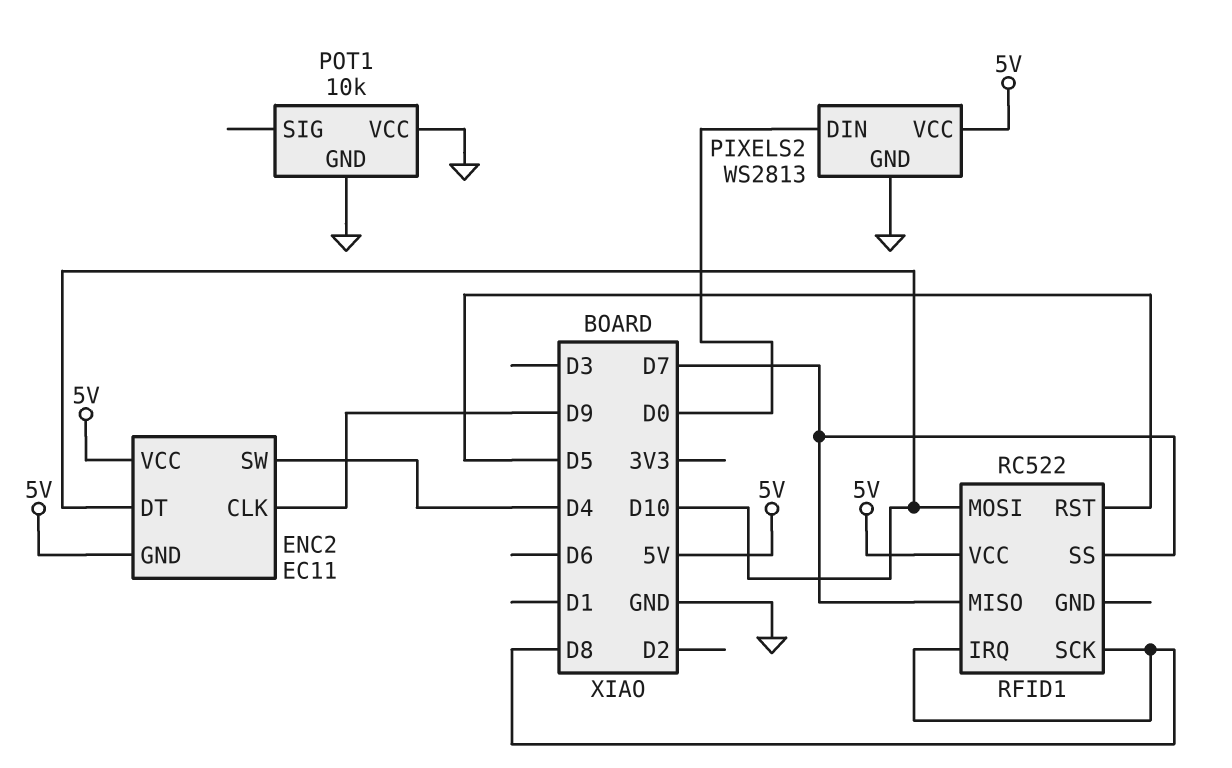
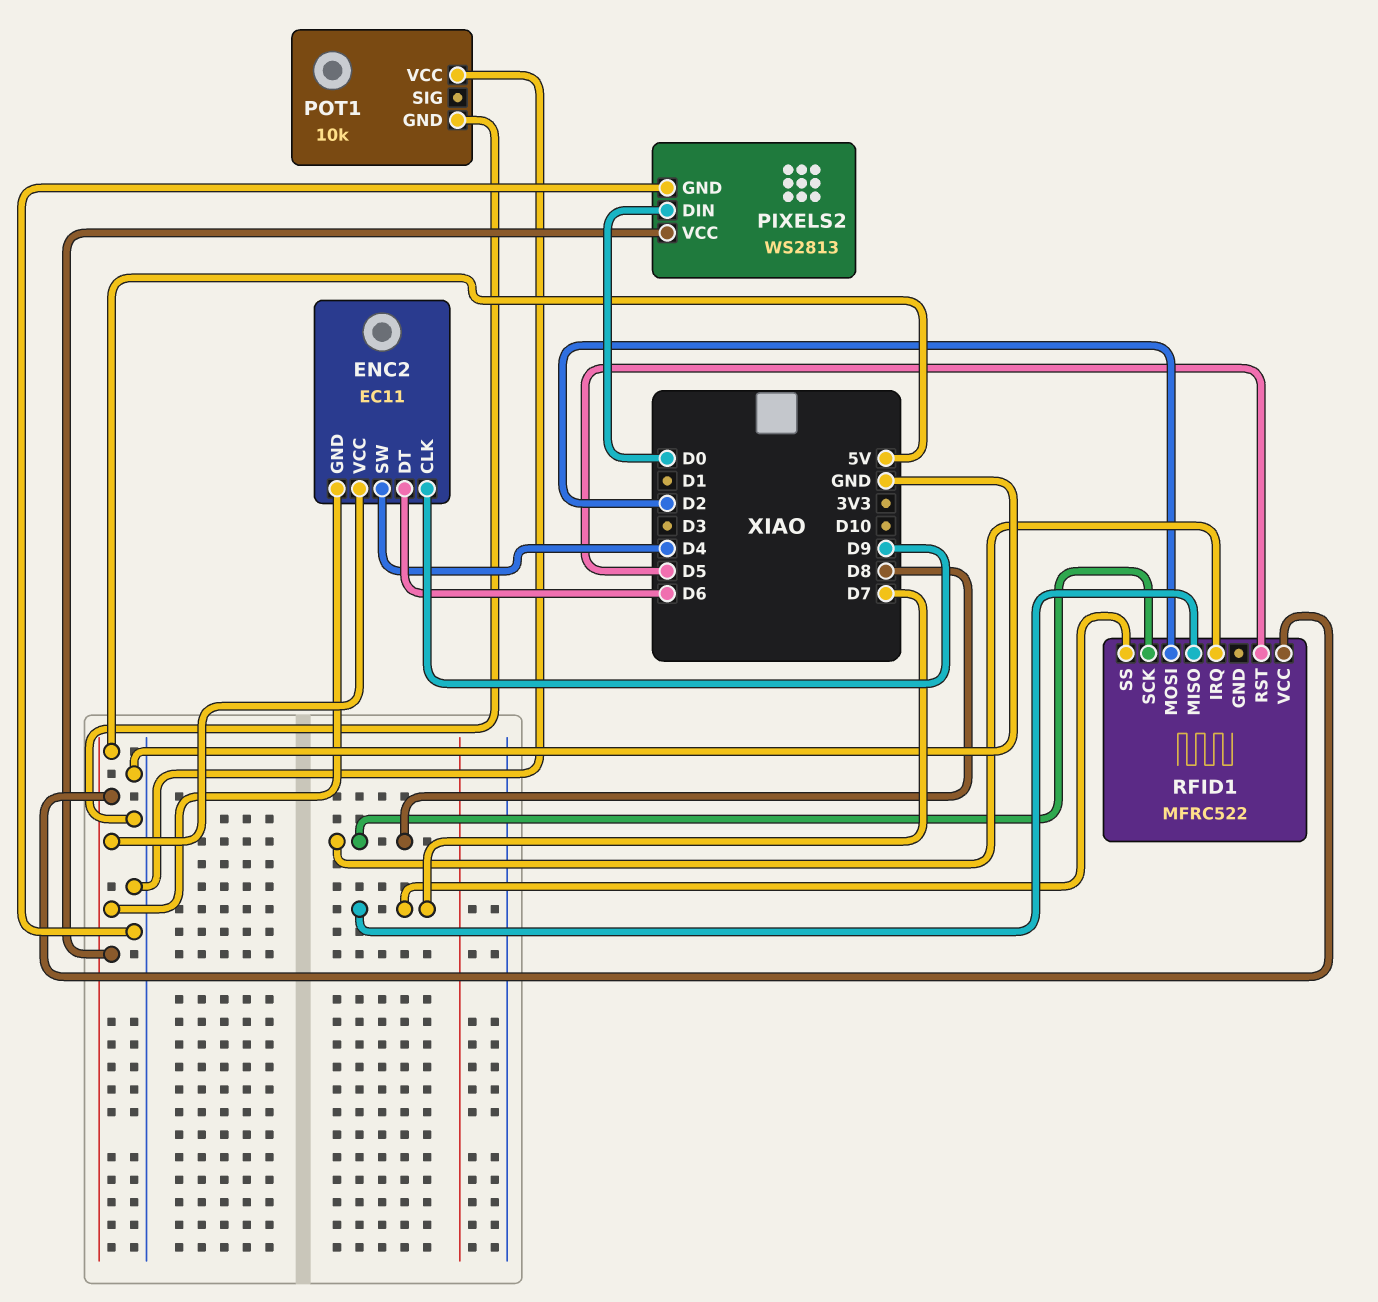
ENC2 pin DT: D10 -> D6
RFID1: RC522 -> MFRC522
RFID1 pin MOSI: D10 -> D2

